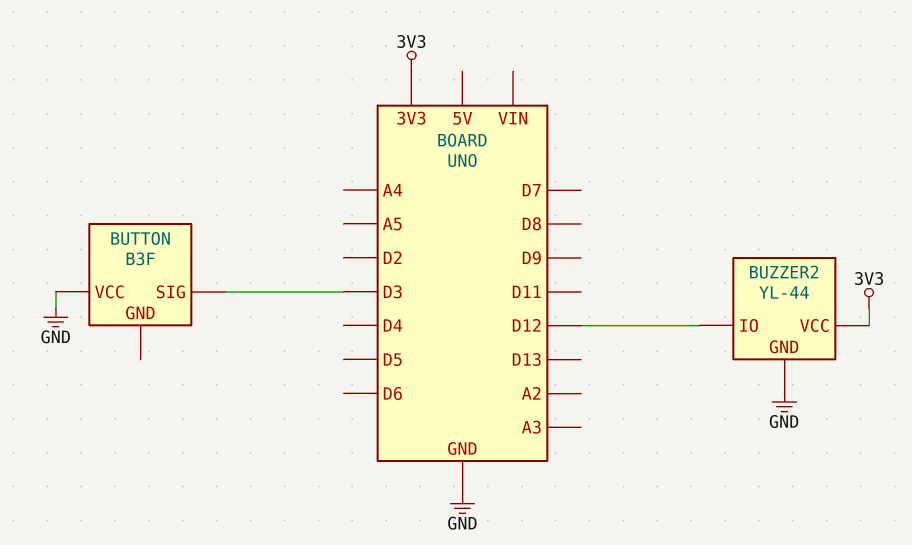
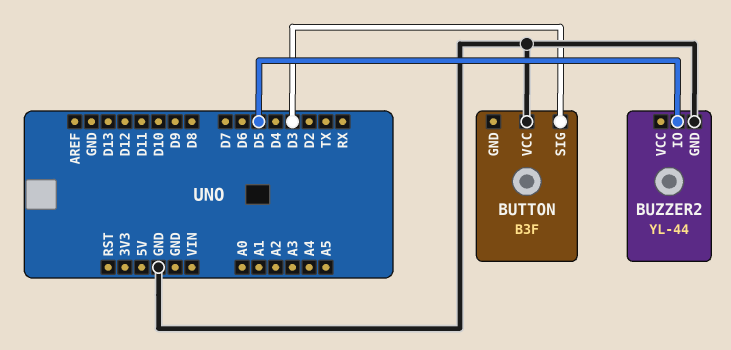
BUZZER2 pin IO: D12 -> D5
BUZZER2 pin VCC: 3V3 -> none

